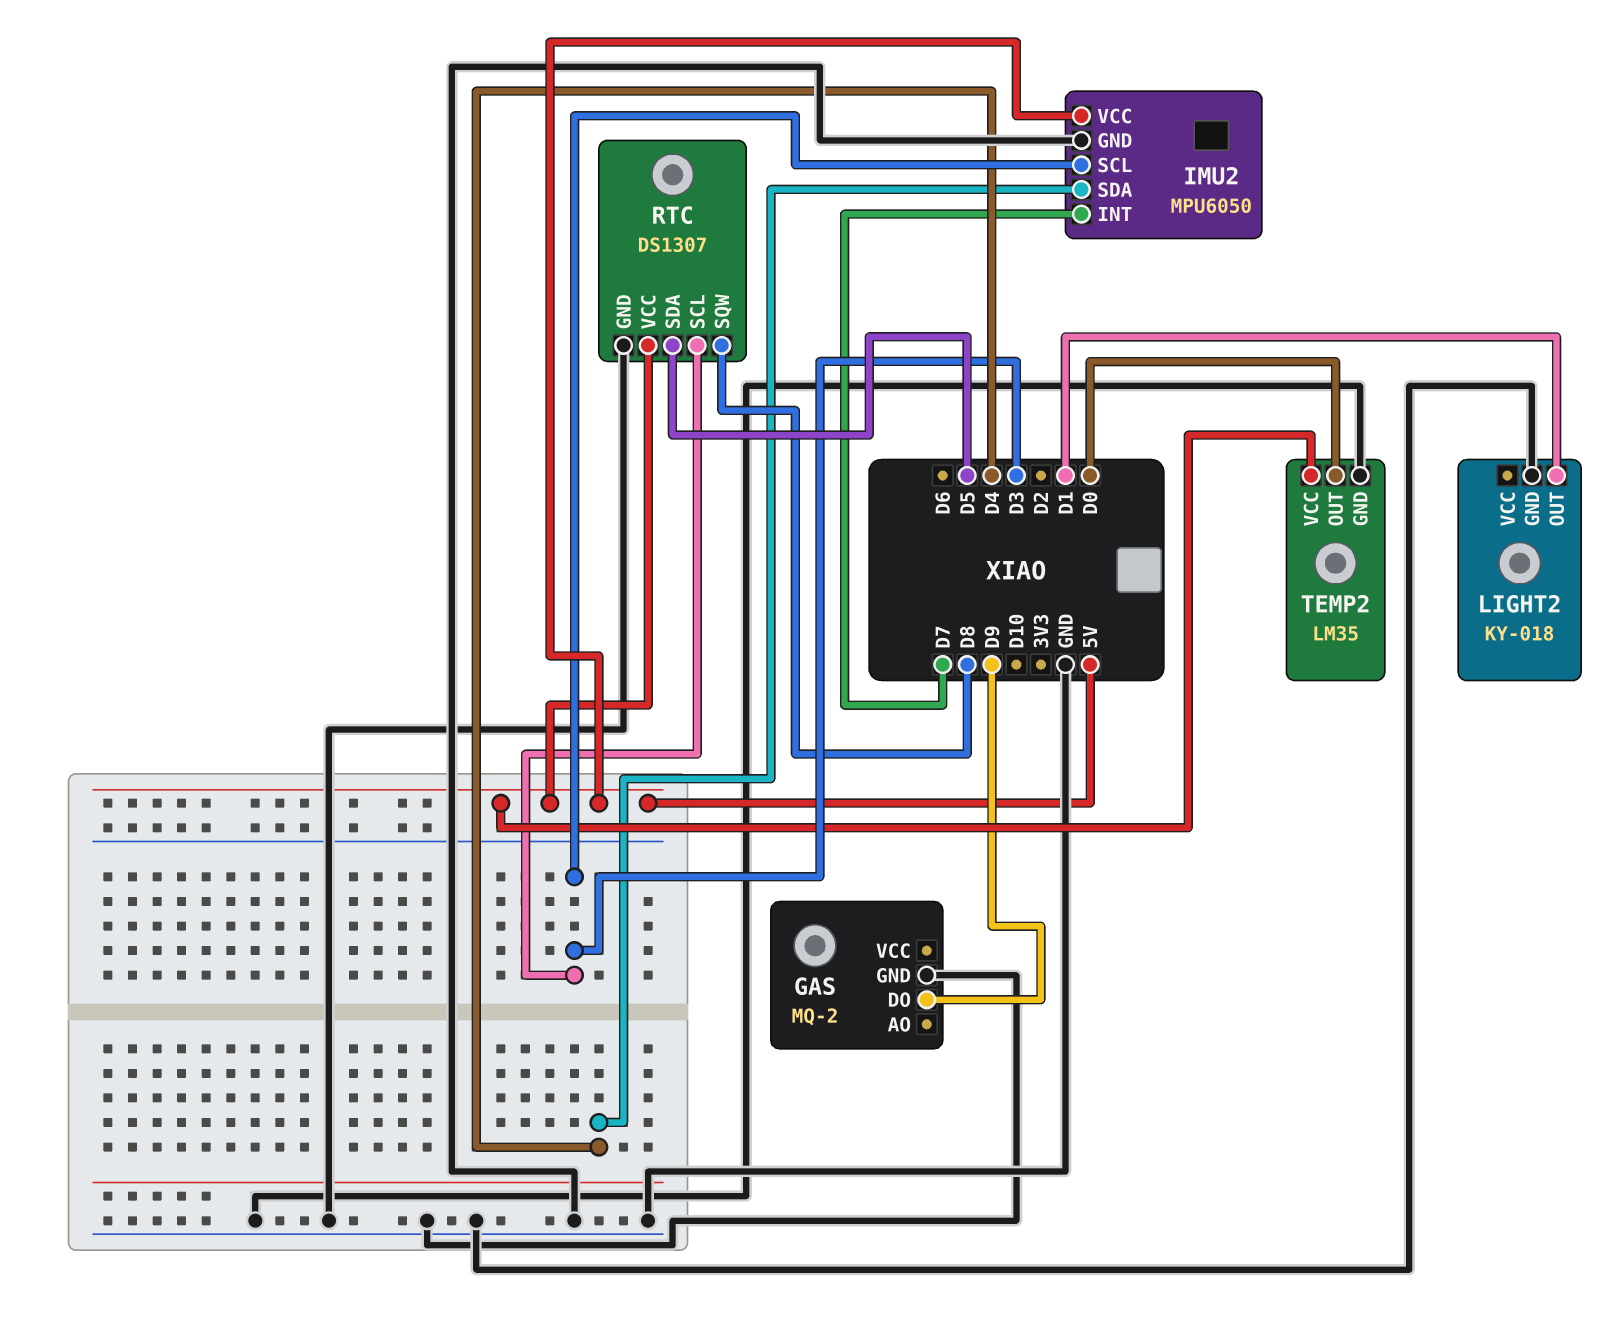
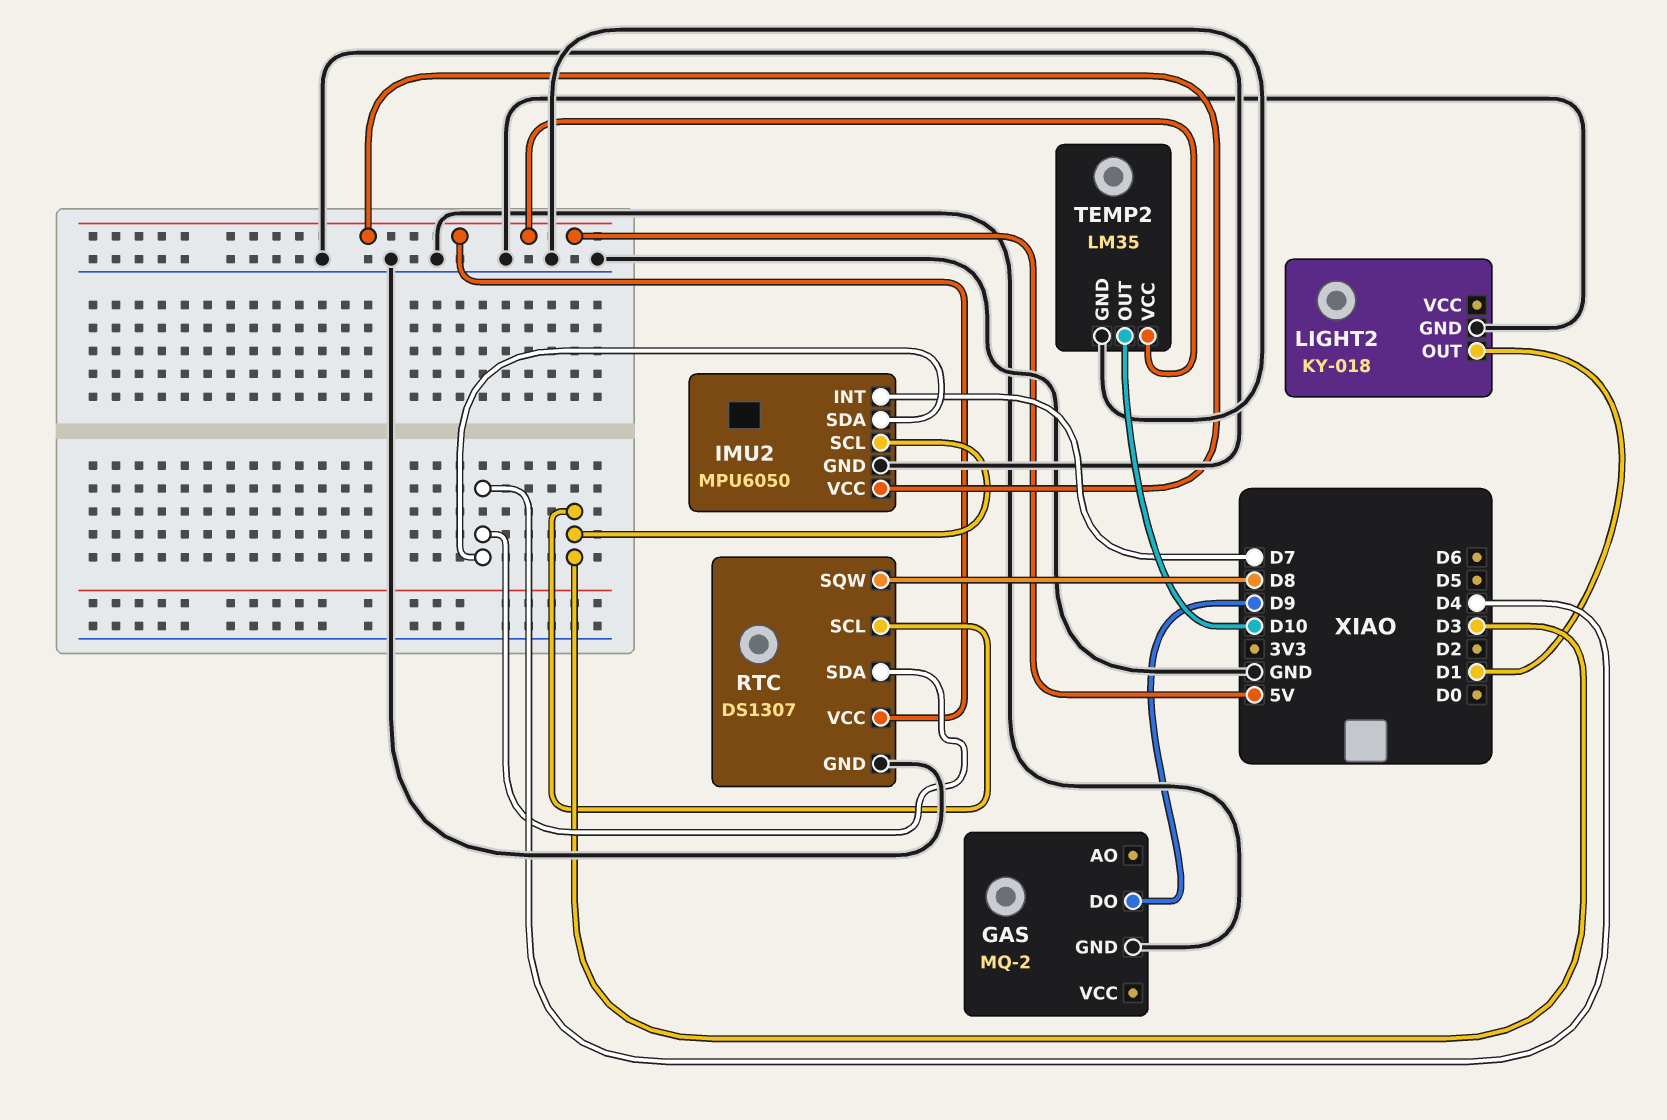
RTC pin SDA: D5 -> D4
TEMP2 pin OUT: D0 -> D10

